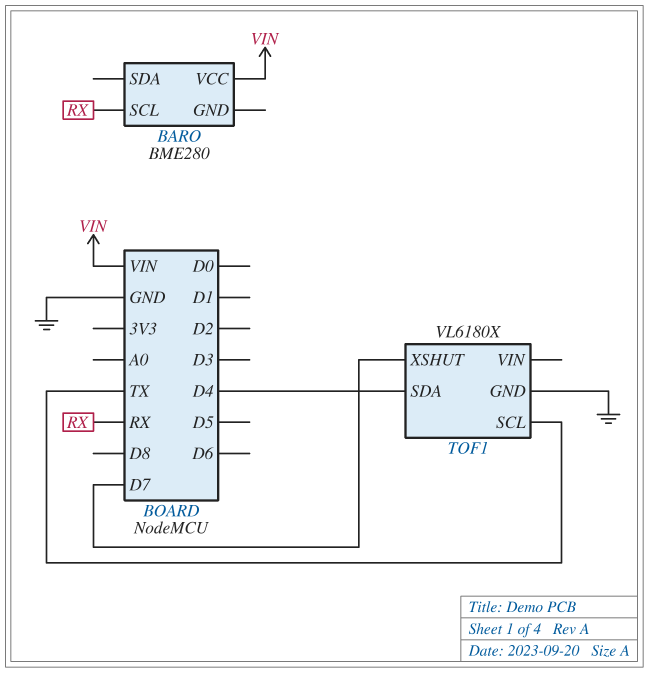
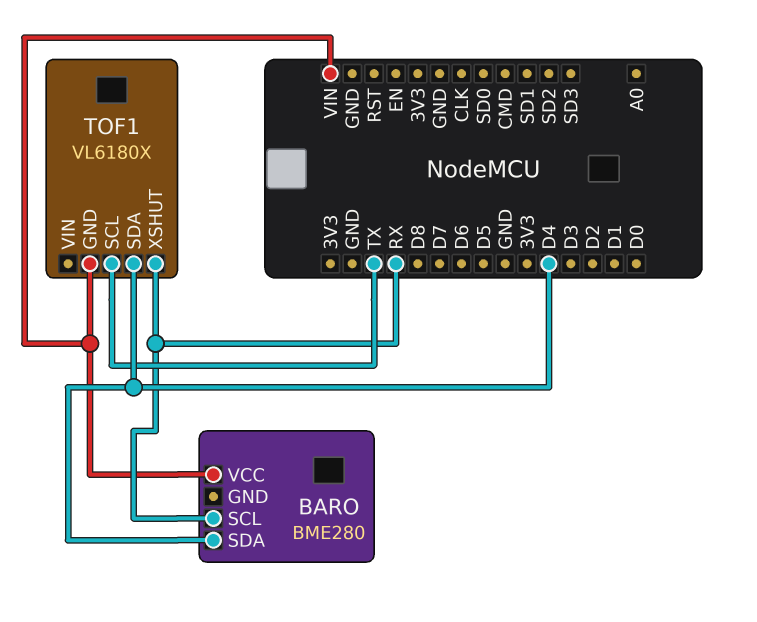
BARO pin SDA: none -> D4
TOF1 pin GND: GND -> VIN
TOF1 pin XSHUT: D7 -> RX

